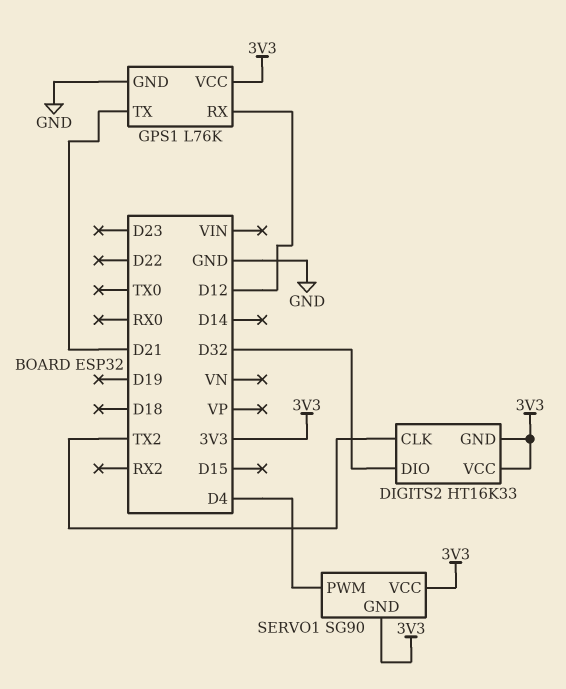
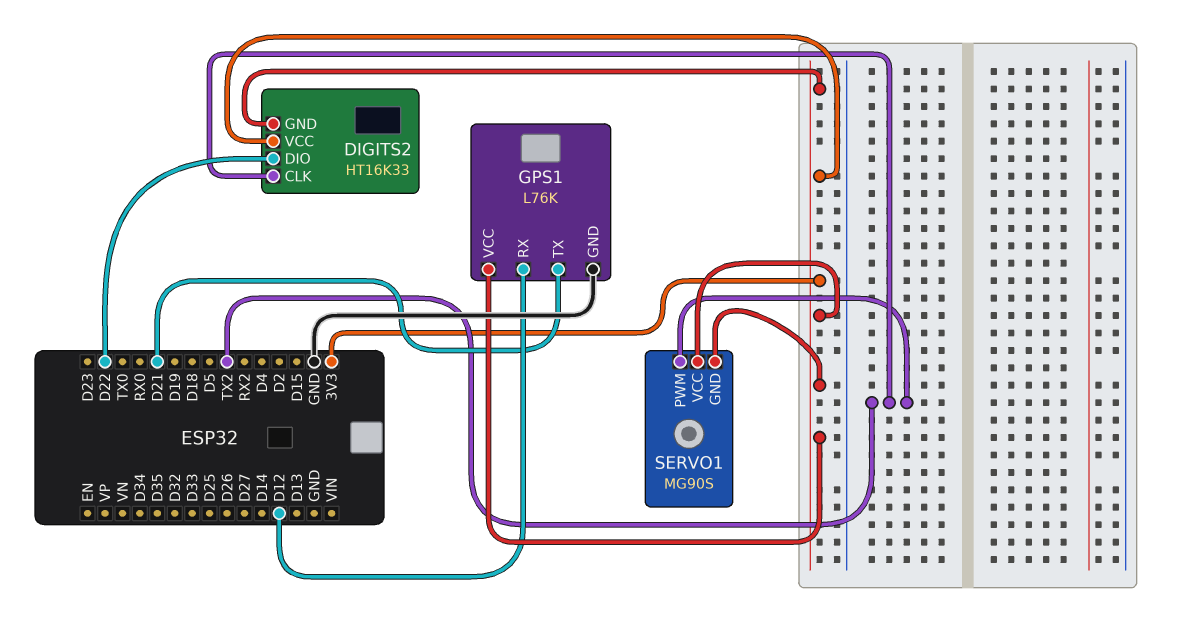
DIGITS2 pin DIO: D32 -> D22
SERVO1: SG90 -> MG90S
SERVO1 pin PWM: D4 -> TX2

